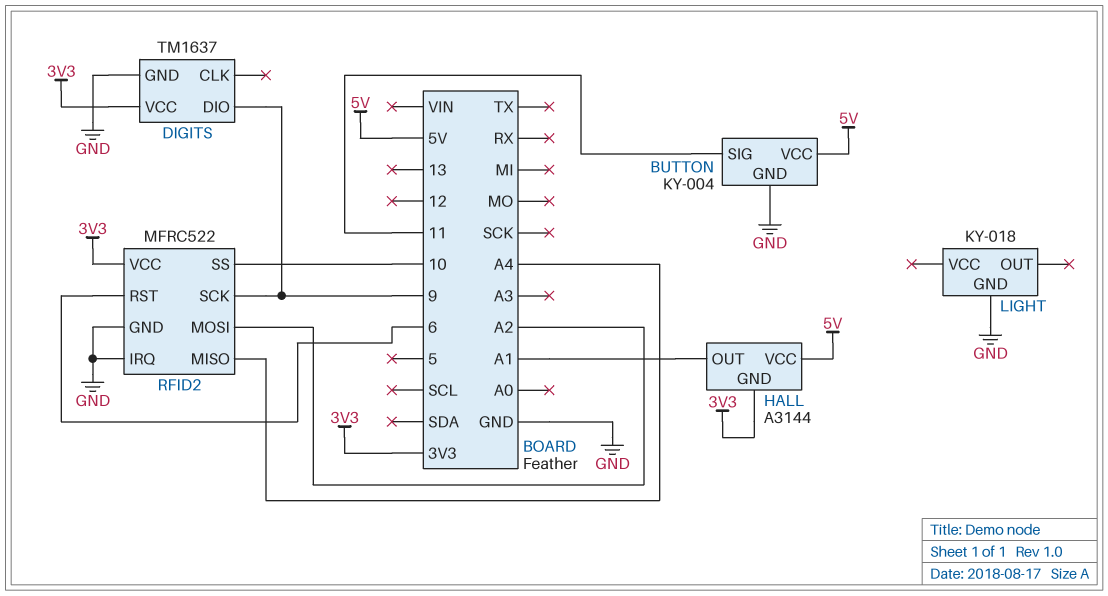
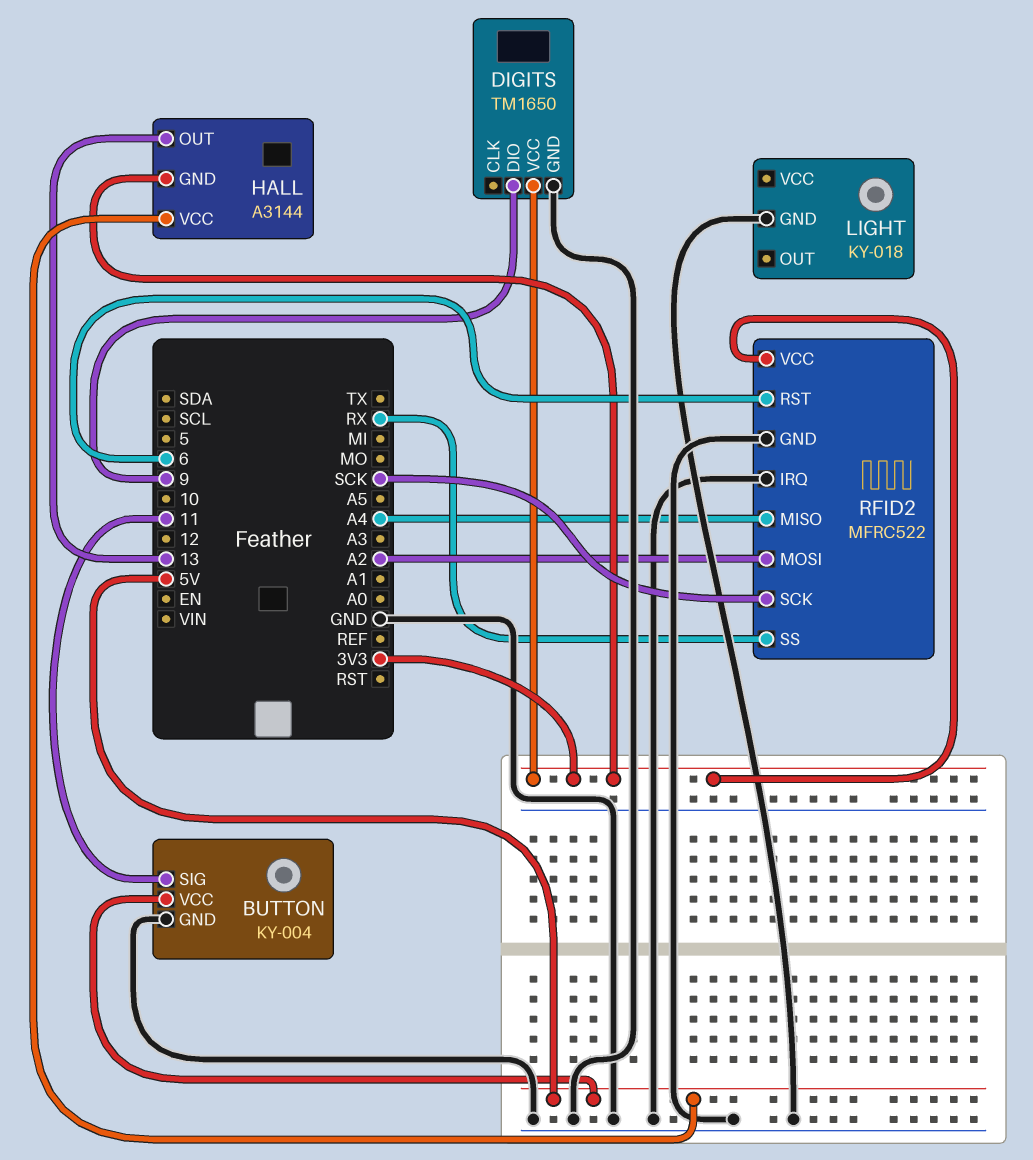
DIGITS: TM1637 -> TM1650
HALL pin OUT: A1 -> 13
RFID2 pin SCK: 9 -> SCK
RFID2 pin SS: 10 -> RX

